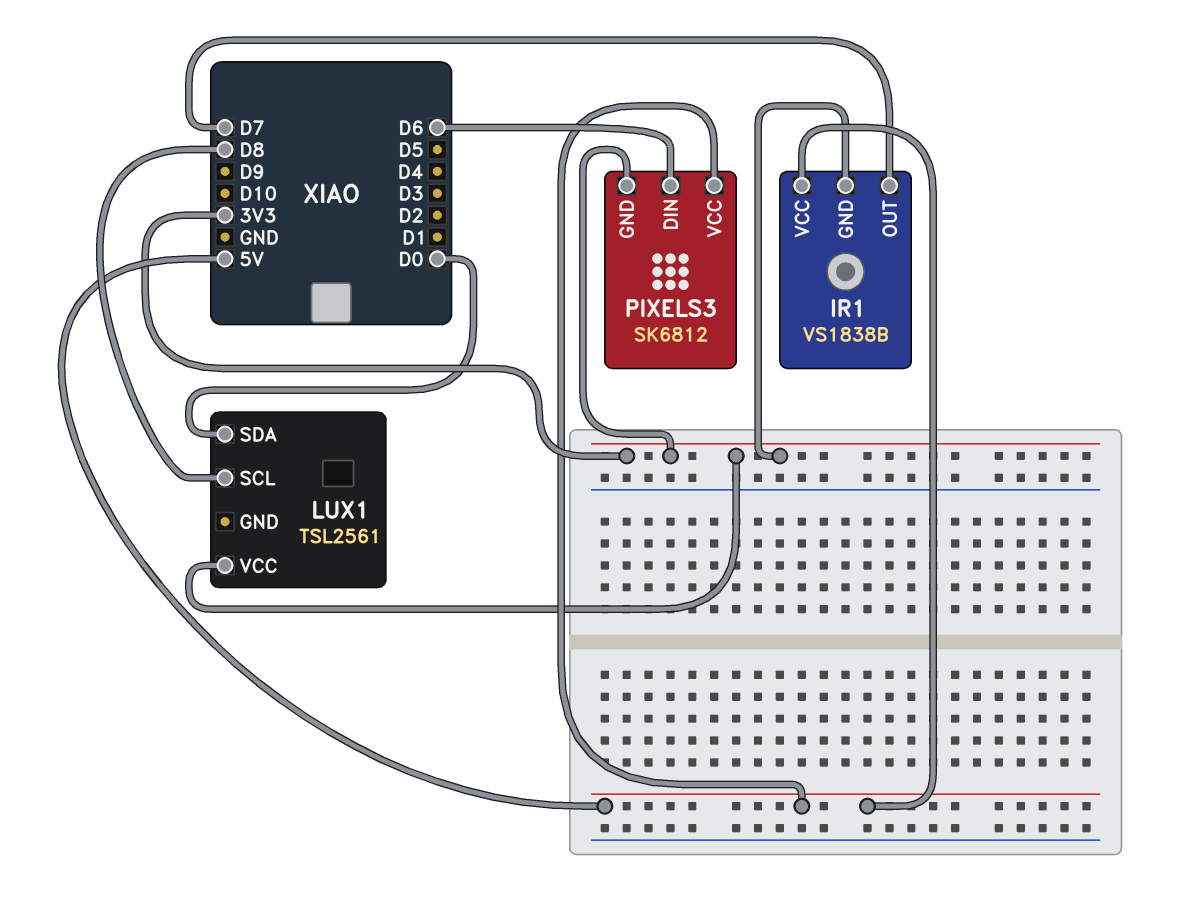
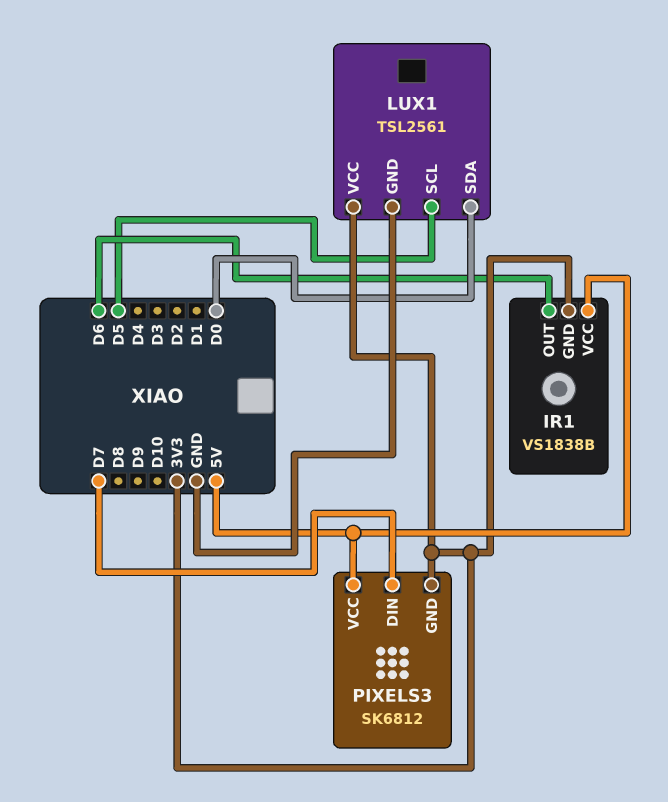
IR1 pin OUT: D7 -> D6
LUX1 pin GND: none -> GND
LUX1 pin SCL: D8 -> D5
PIXELS3 pin DIN: D6 -> D7

